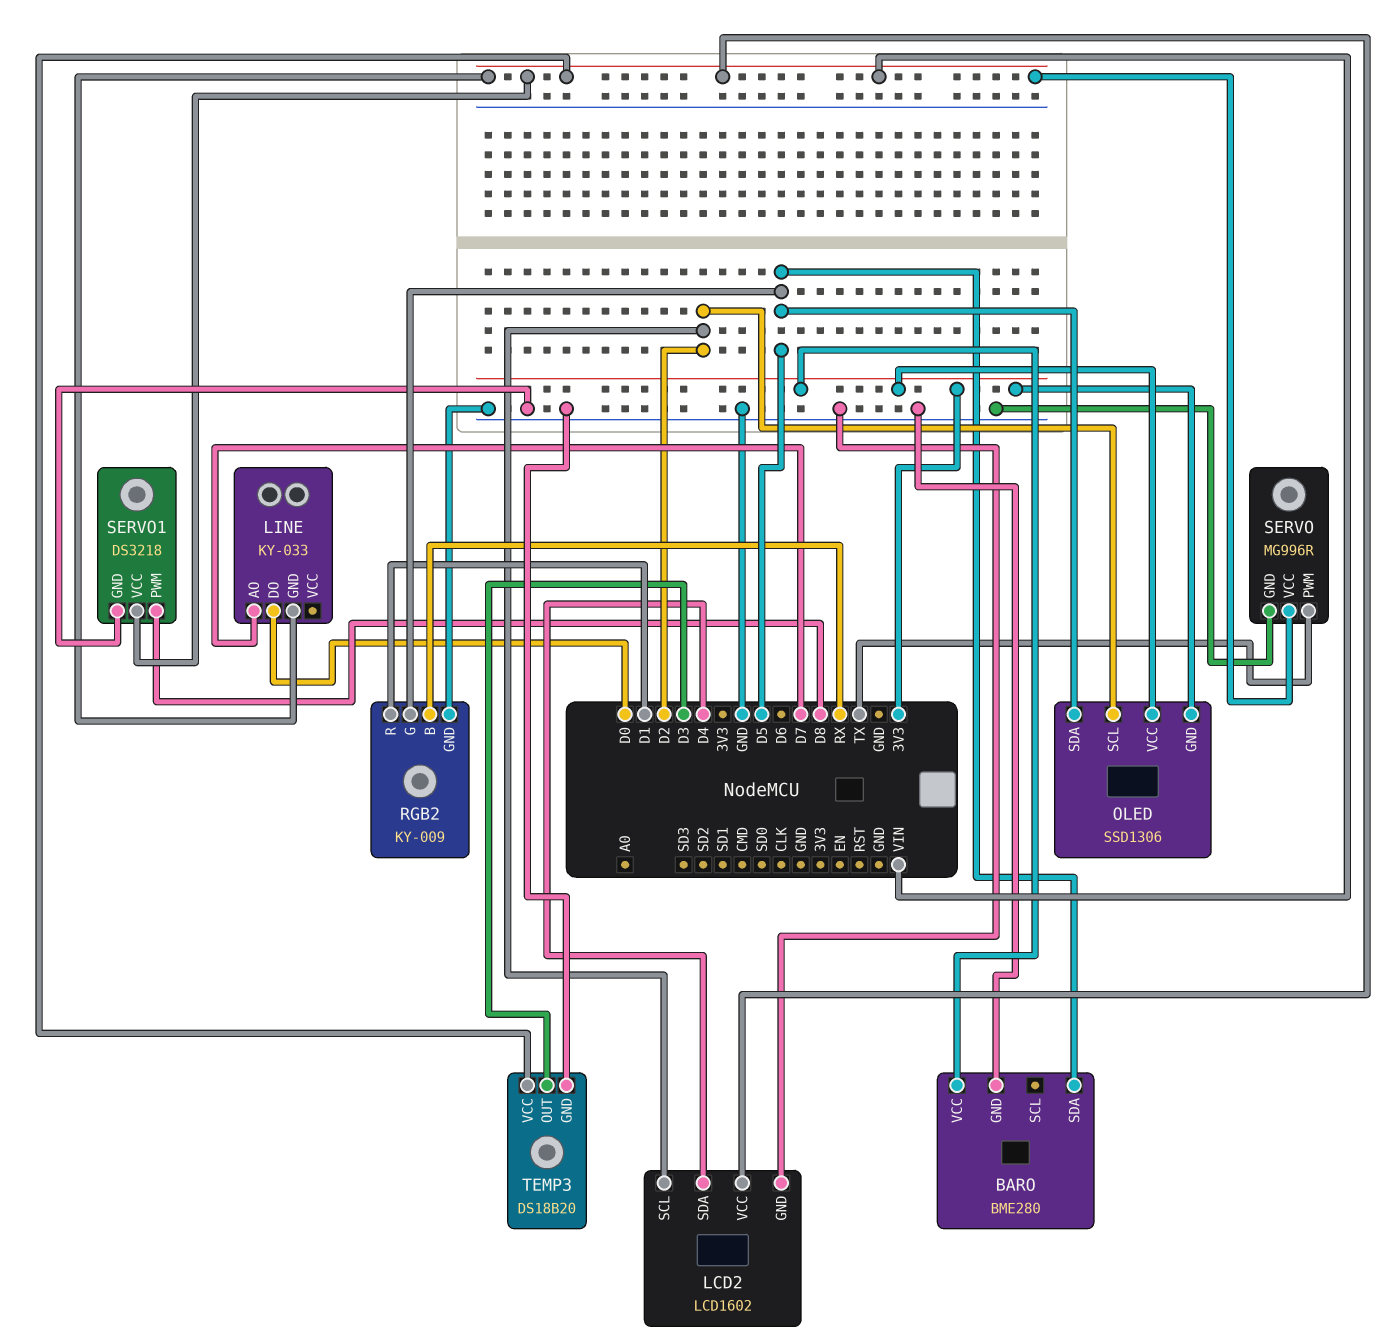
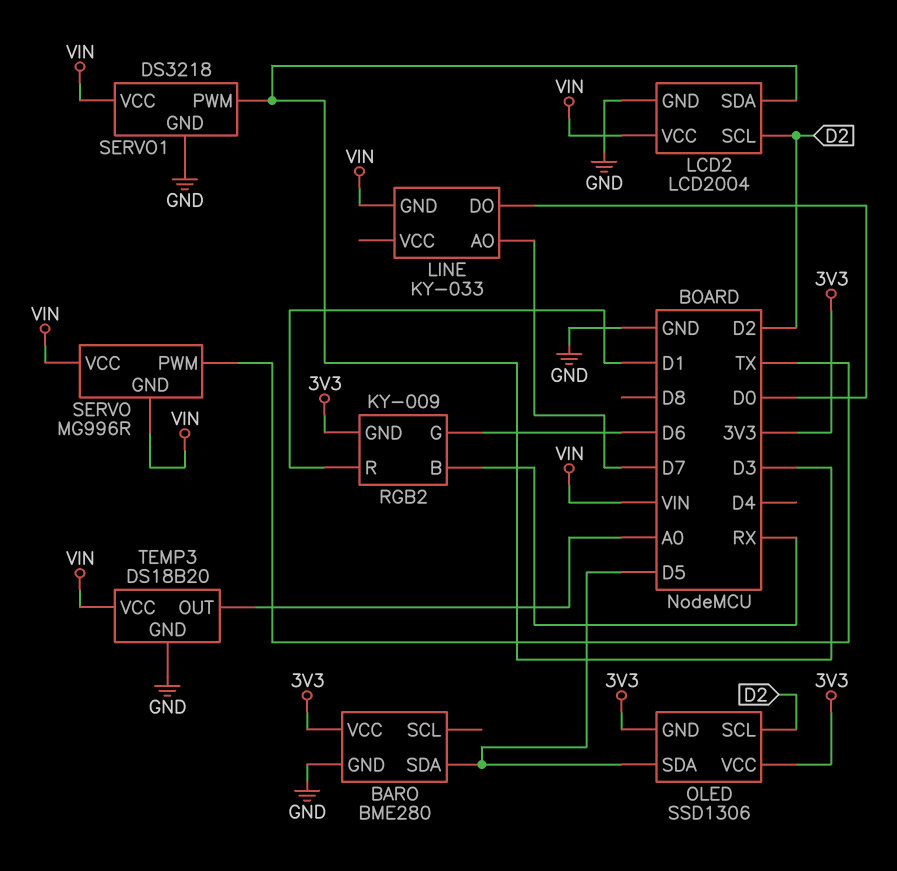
LCD2: LCD1602 -> LCD2004
LCD2 pin SDA: D4 -> D3
RGB2 pin G: D5 -> D6
RGB2 pin GND: GND -> 3V3
SERVO pin GND: GND -> VIN
SERVO1 pin PWM: D8 -> D3
TEMP3 pin OUT: D3 -> A0

